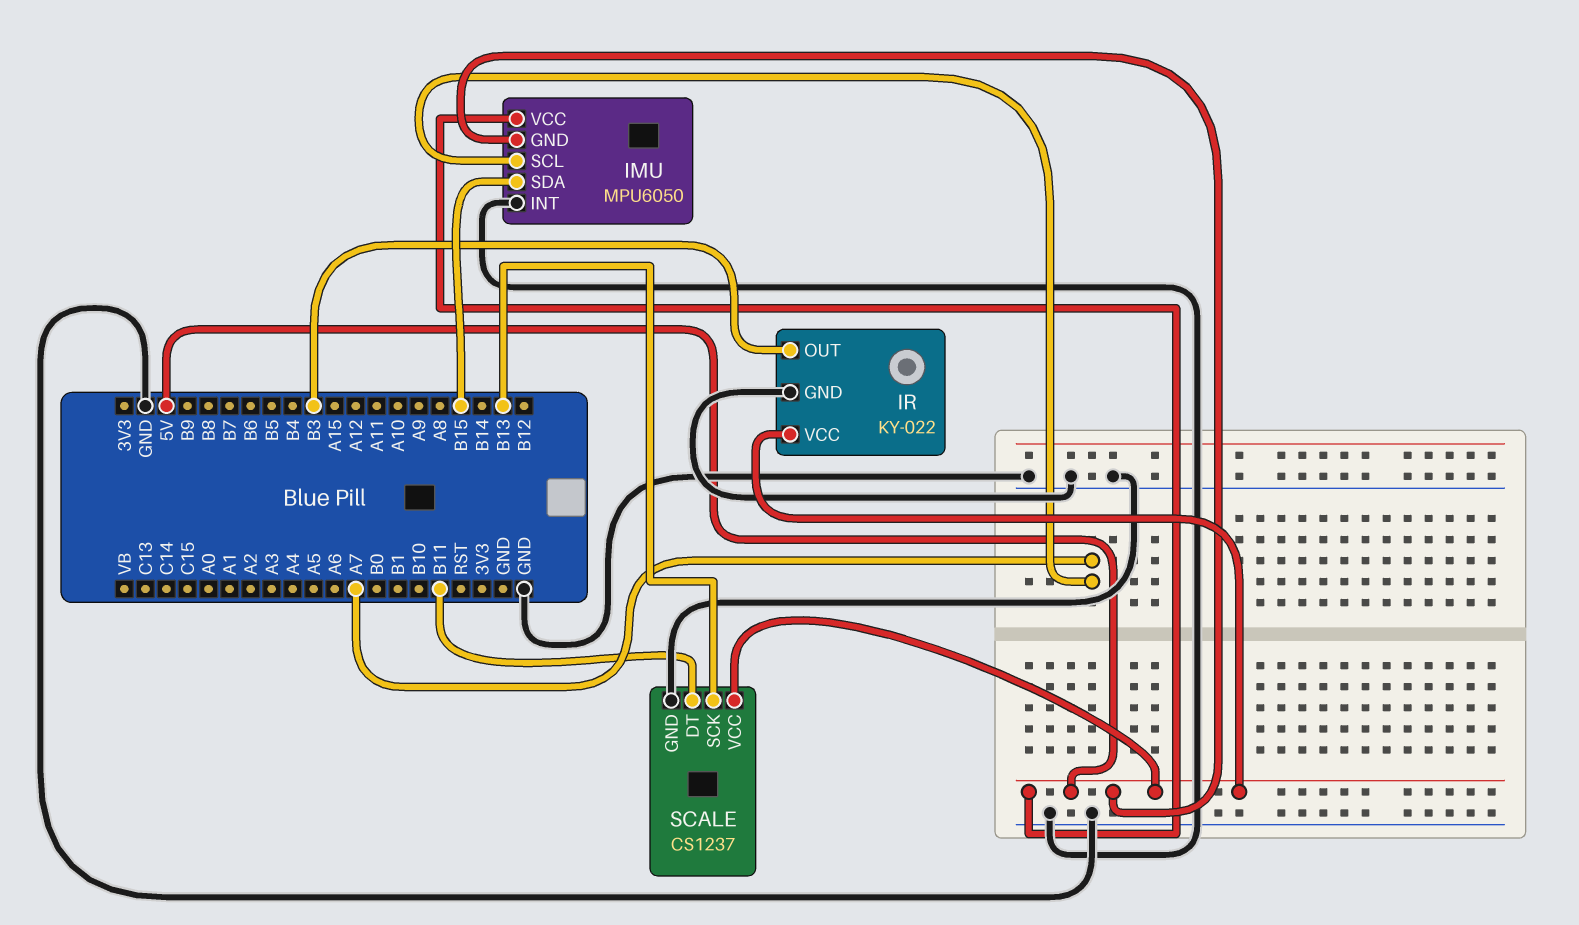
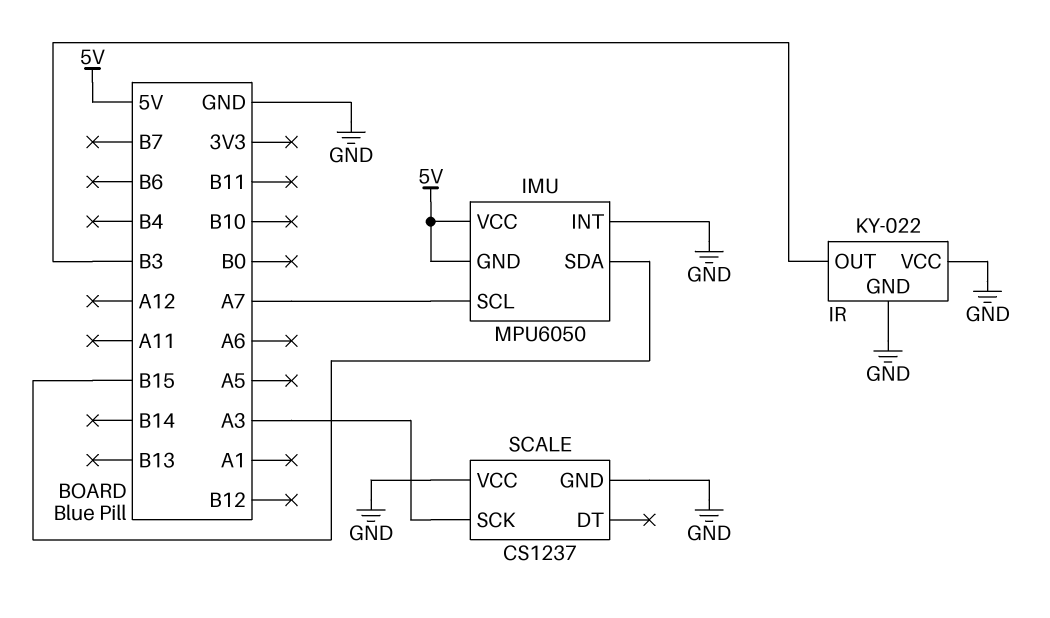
IR pin VCC: 5V -> GND
SCALE pin DT: B11 -> none
SCALE pin SCK: B13 -> A3
SCALE pin VCC: 5V -> GND

